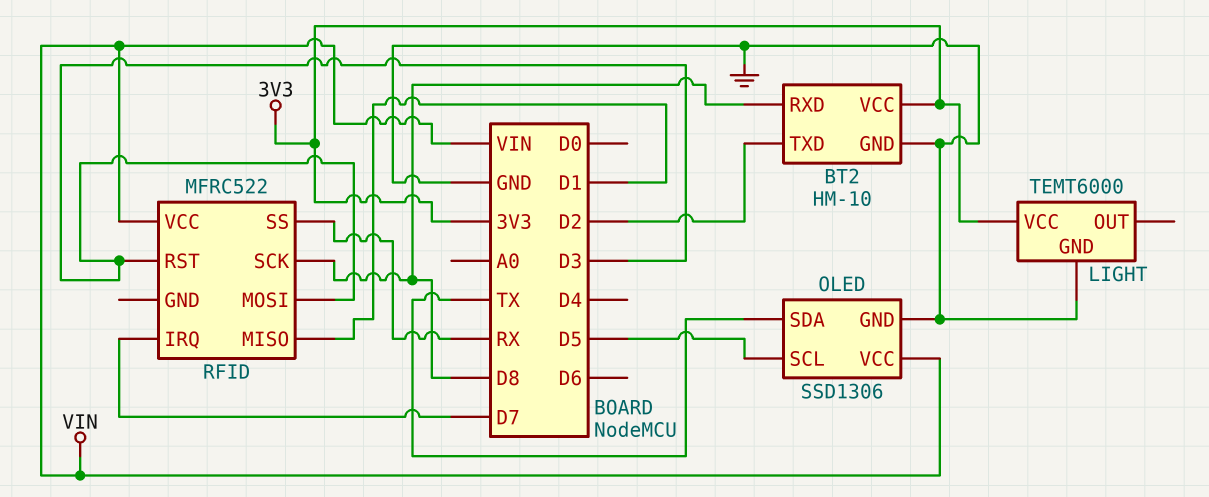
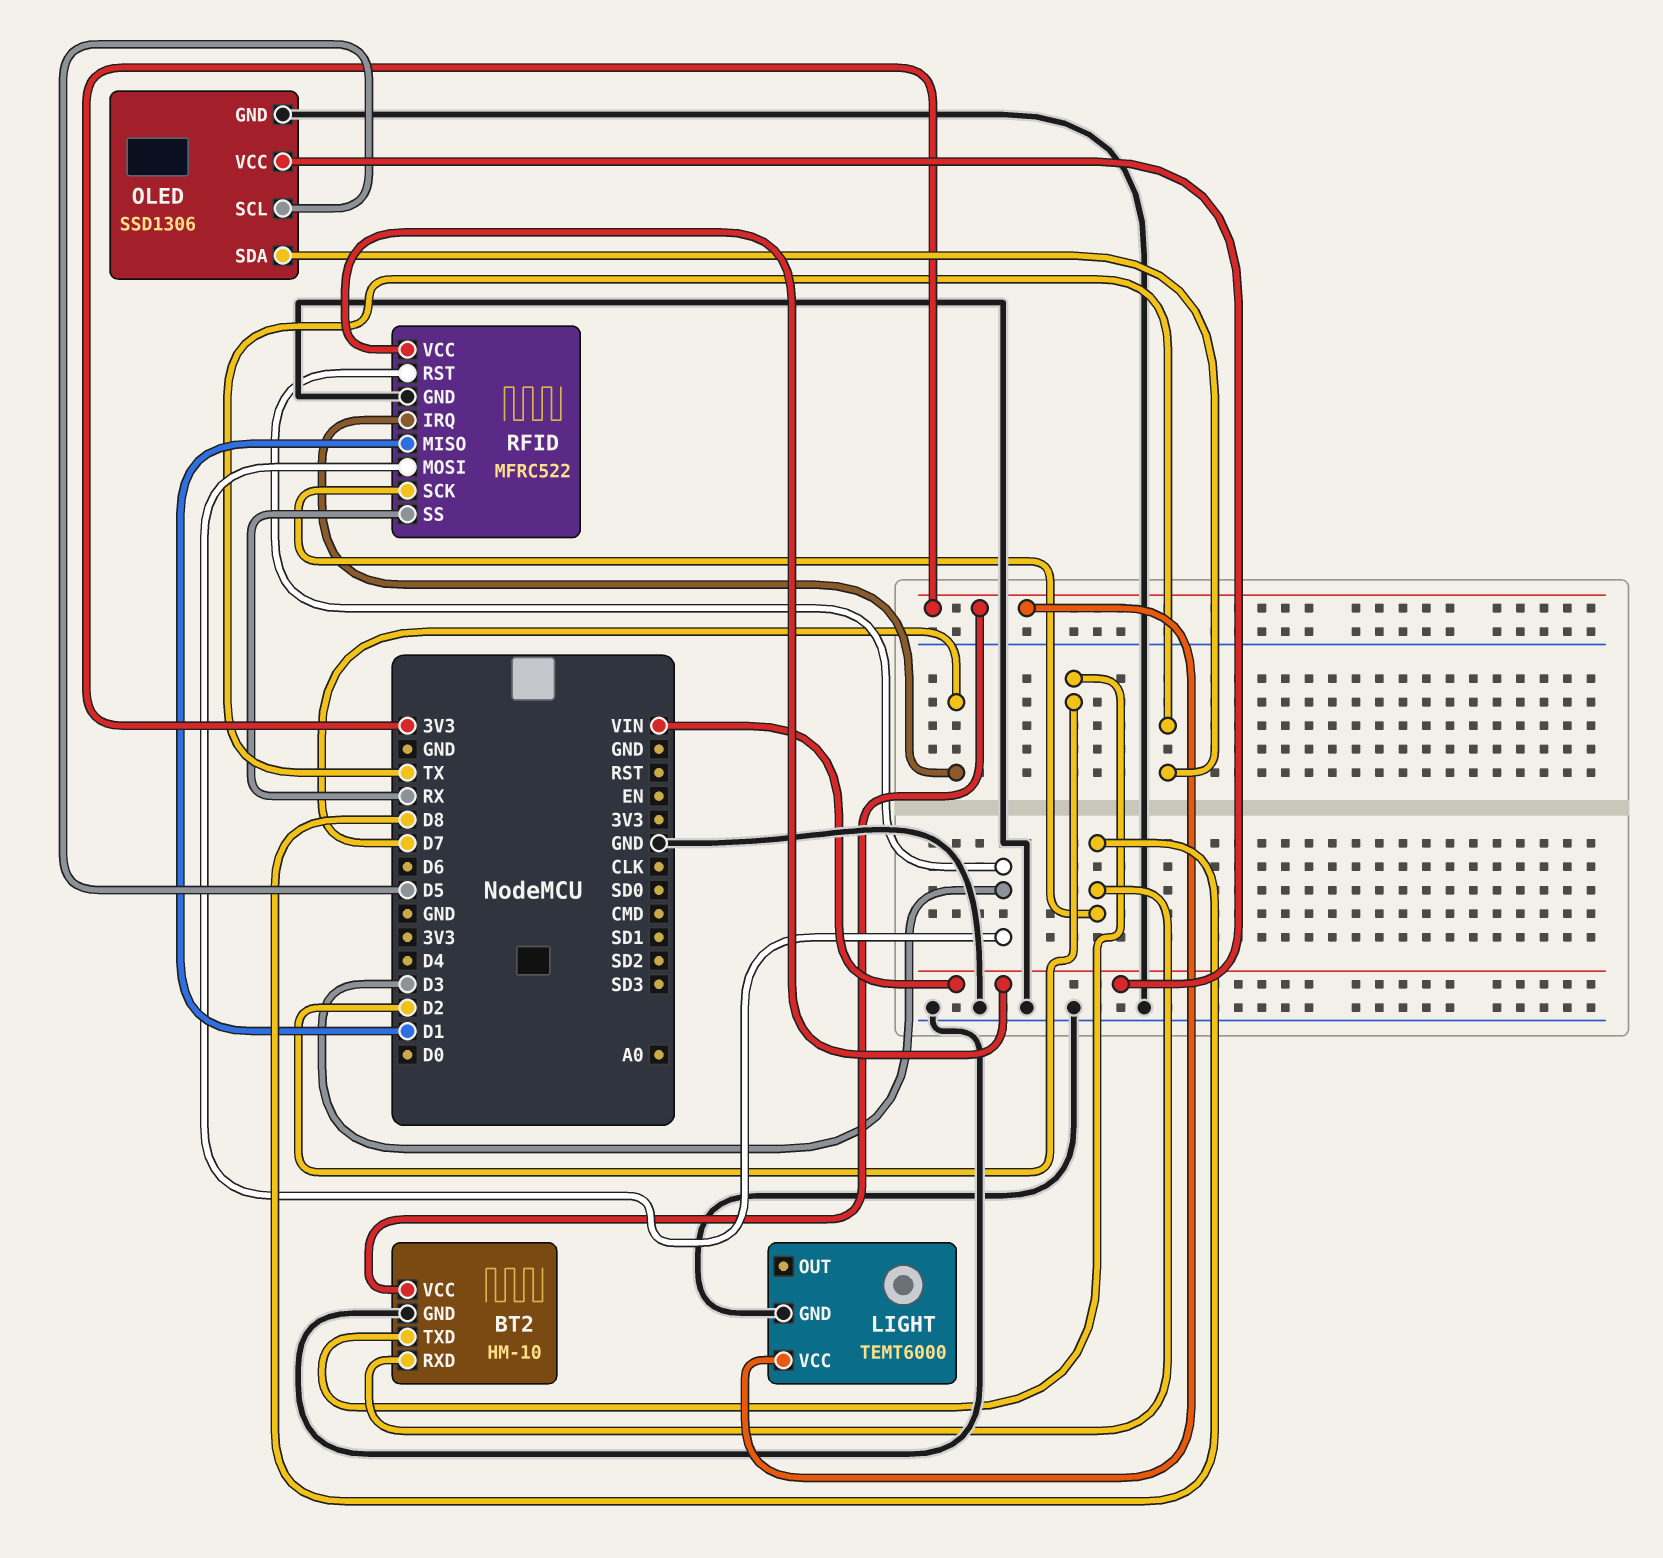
RFID pin GND: none -> GND

